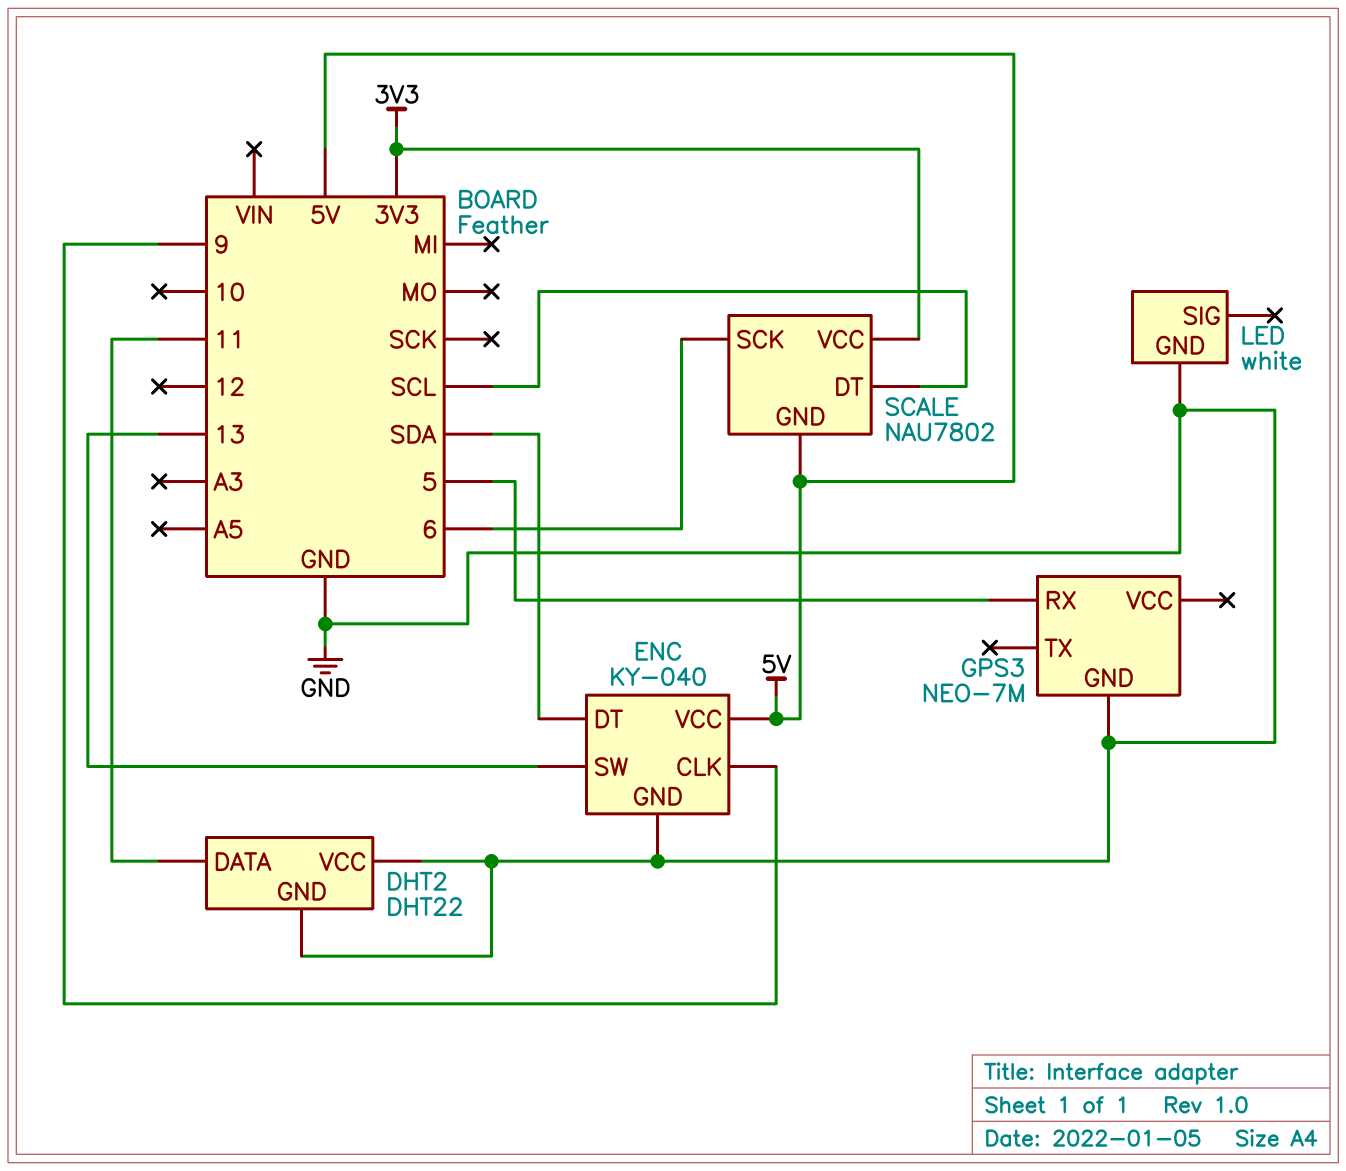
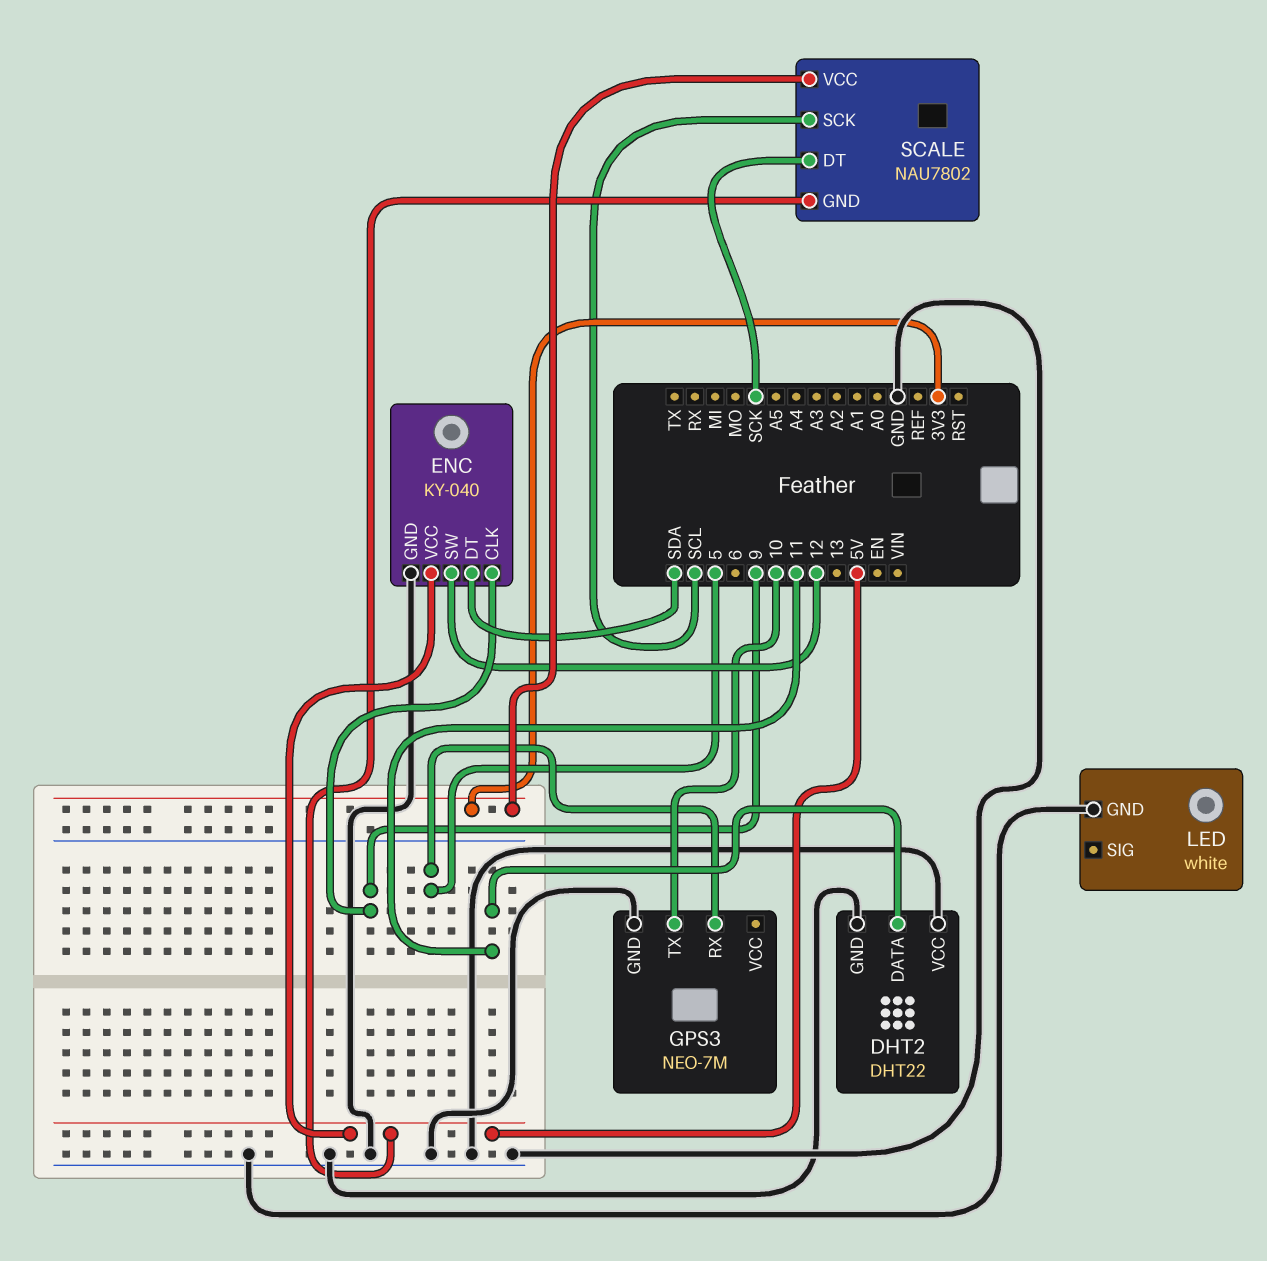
ENC pin SW: 13 -> 12
GPS3 pin TX: none -> 10
SCALE pin DT: SCL -> SCK
SCALE pin SCK: 6 -> SCL

